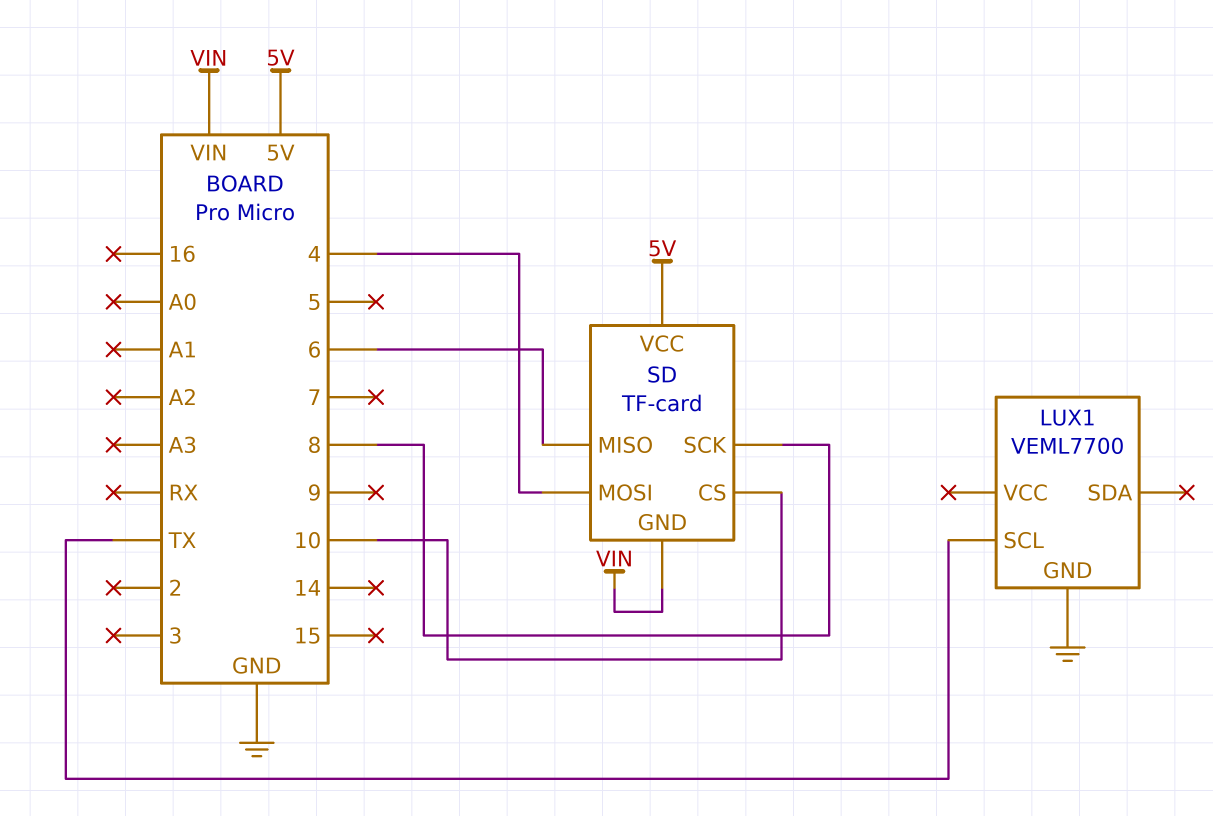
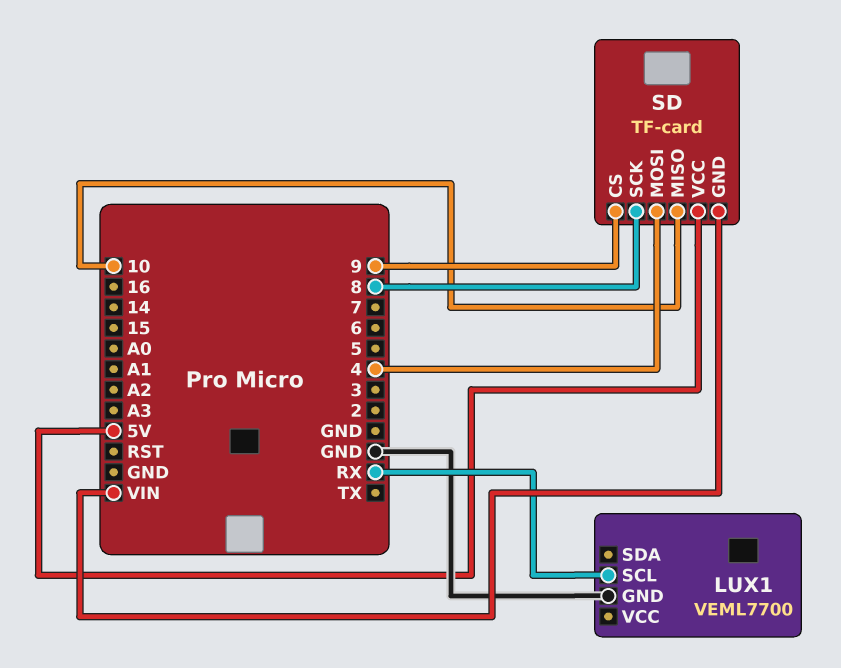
LUX1 pin SCL: TX -> RX
SD pin CS: 10 -> 9
SD pin MISO: 6 -> 10

